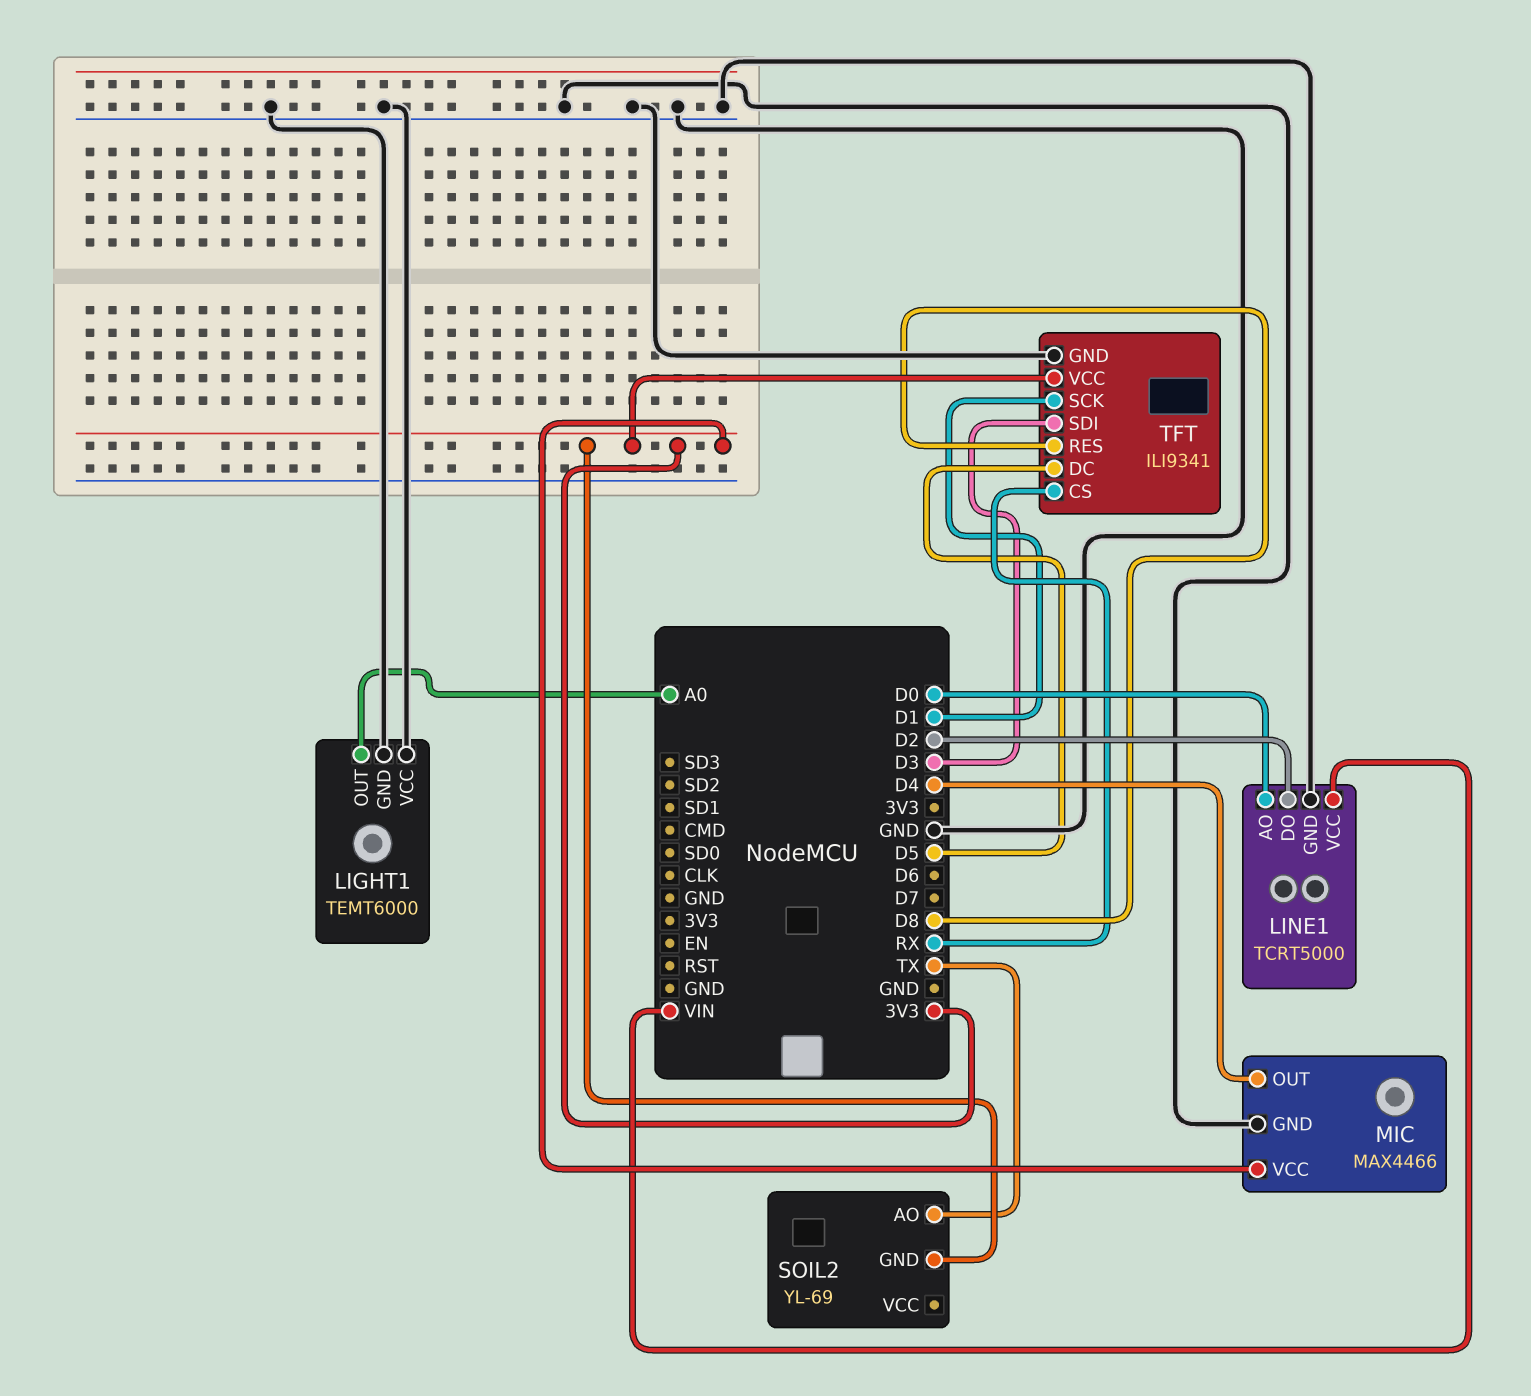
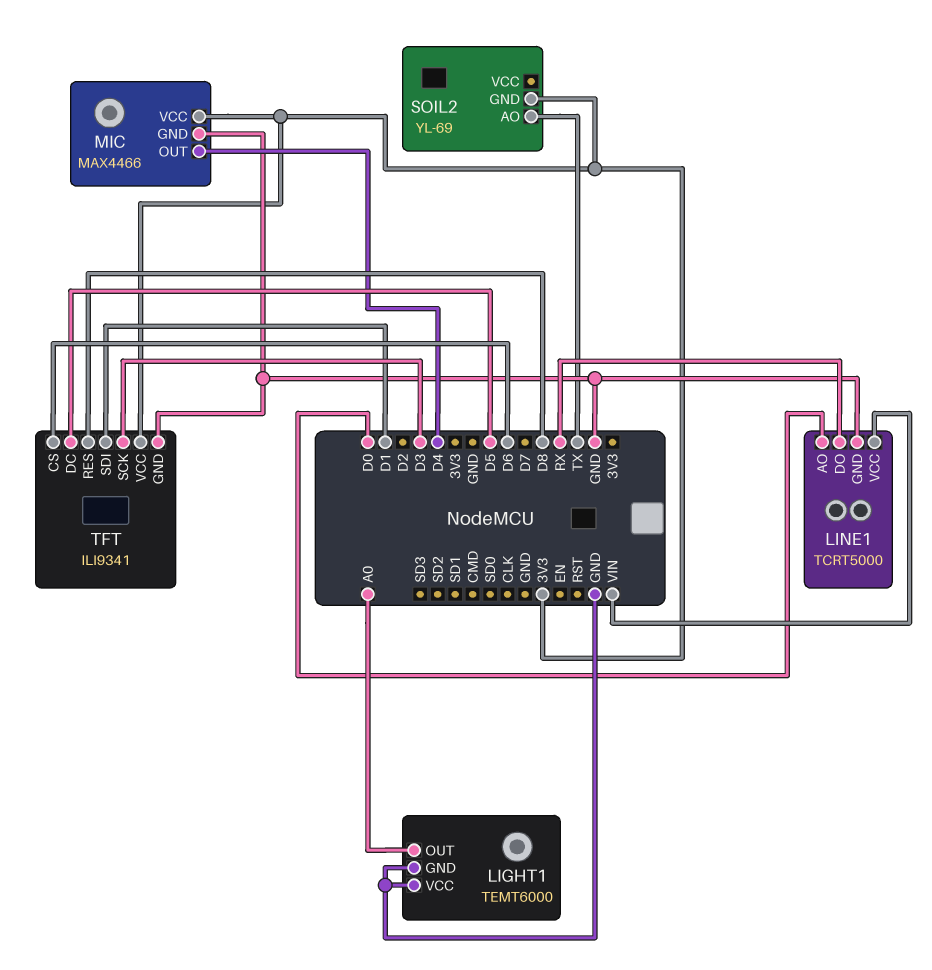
LINE1 pin DO: D2 -> RX
TFT pin CS: RX -> D6
TFT pin SCK: D1 -> D3
TFT pin SDI: D3 -> D1

